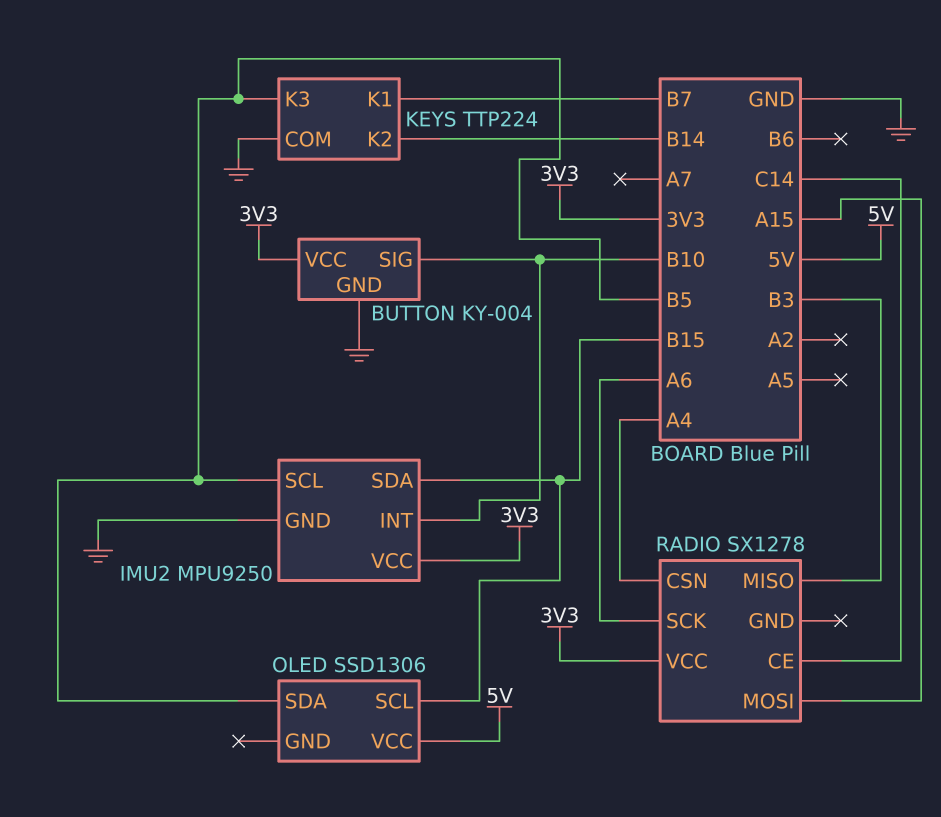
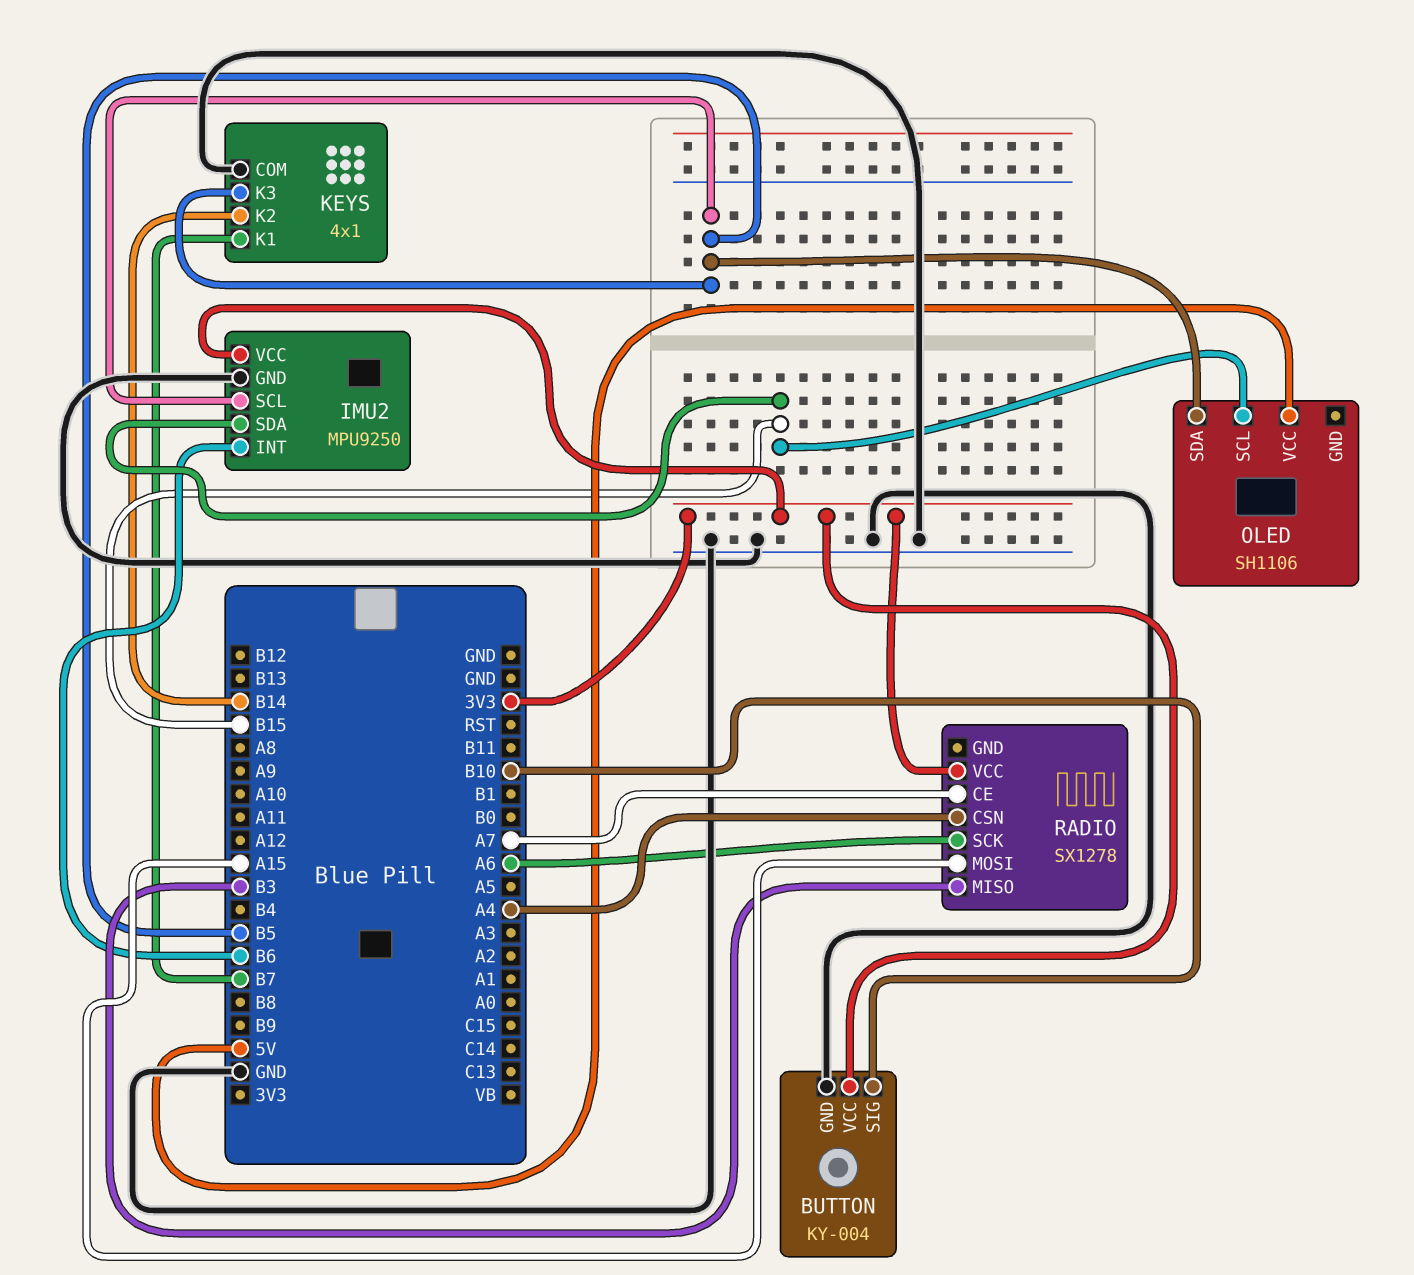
IMU2 pin INT: B10 -> B6
KEYS: TTP224 -> 4x1
OLED: SSD1306 -> SH1106
RADIO pin CE: C14 -> A7

